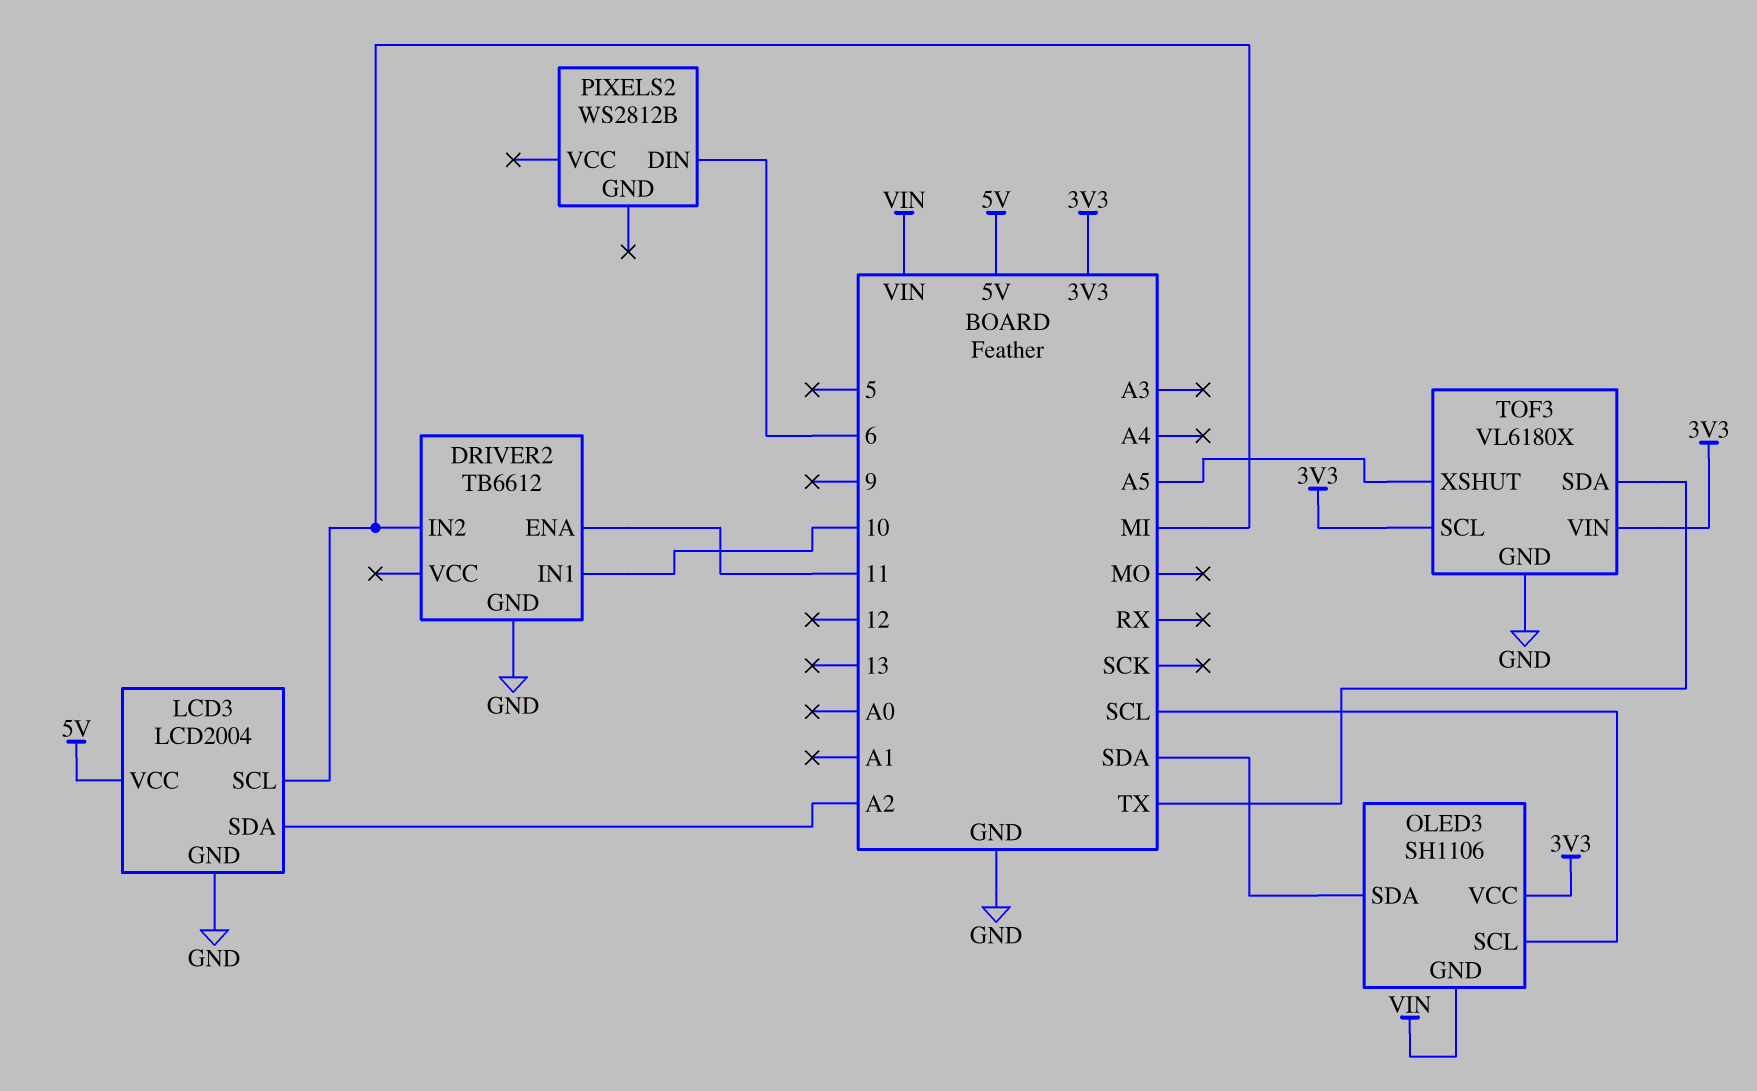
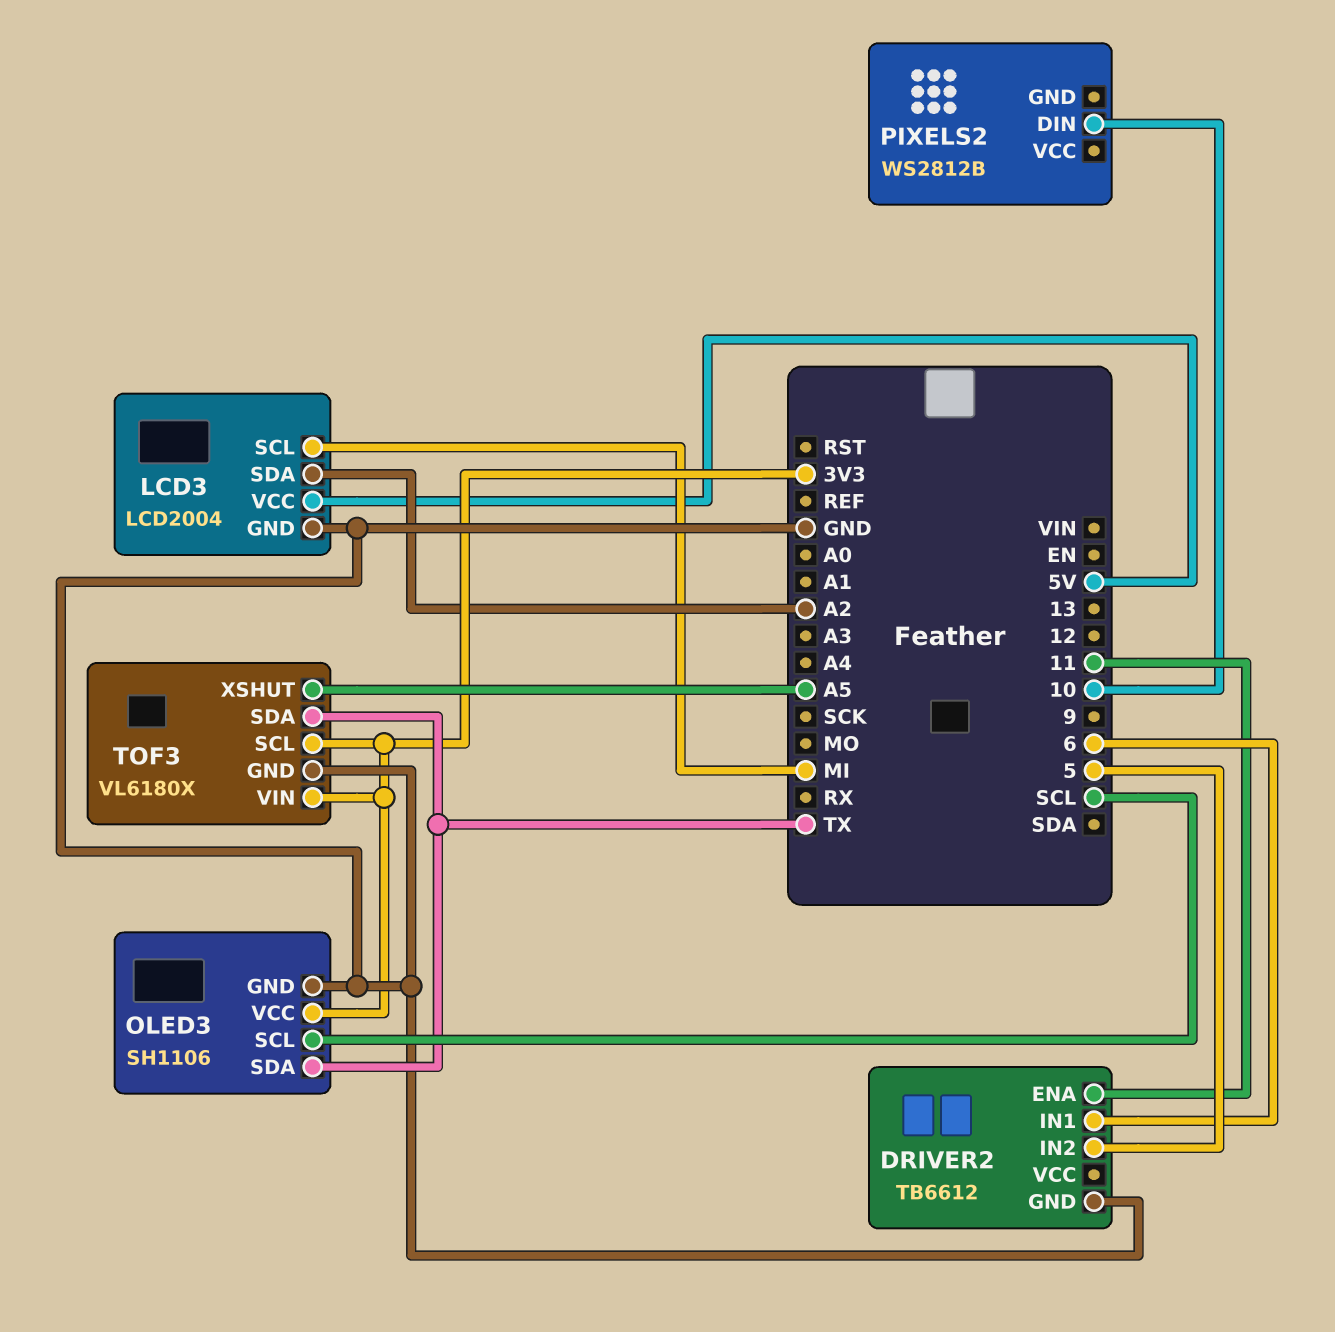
DRIVER2 pin IN1: 10 -> 6
DRIVER2 pin IN2: MI -> 5
OLED3 pin GND: VIN -> GND
OLED3 pin SDA: SDA -> TX
PIXELS2 pin DIN: 6 -> 10

